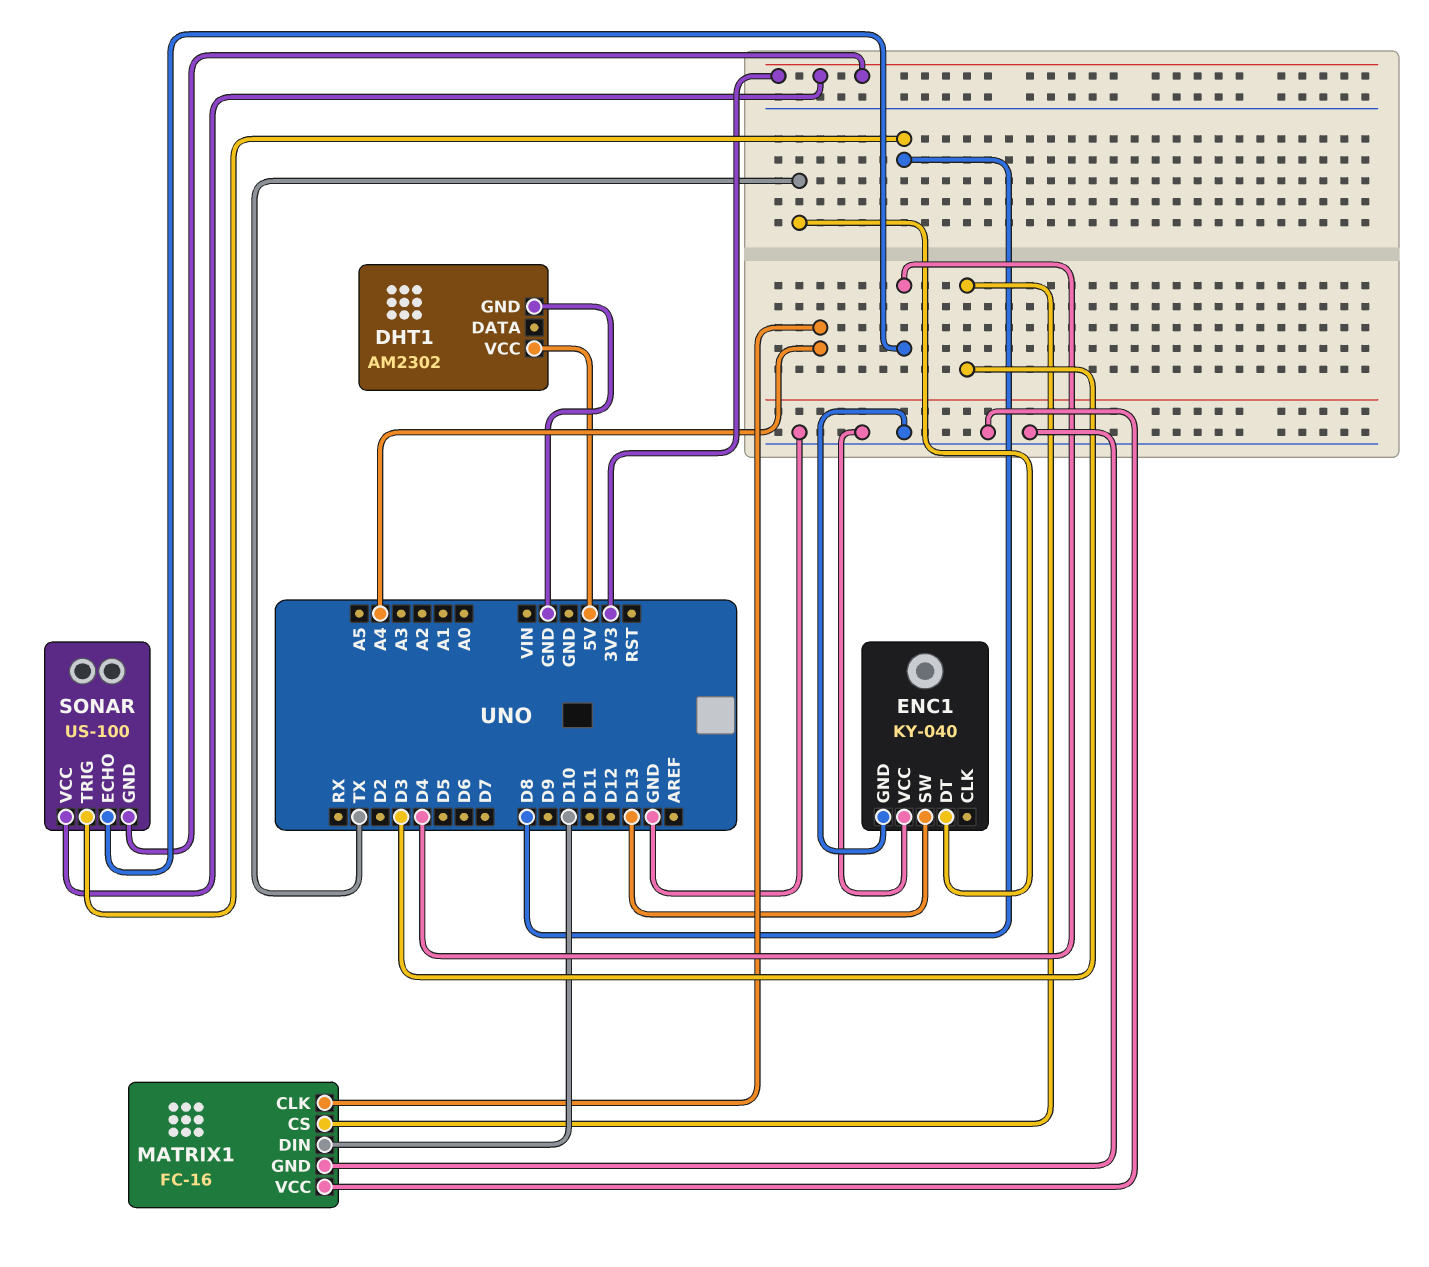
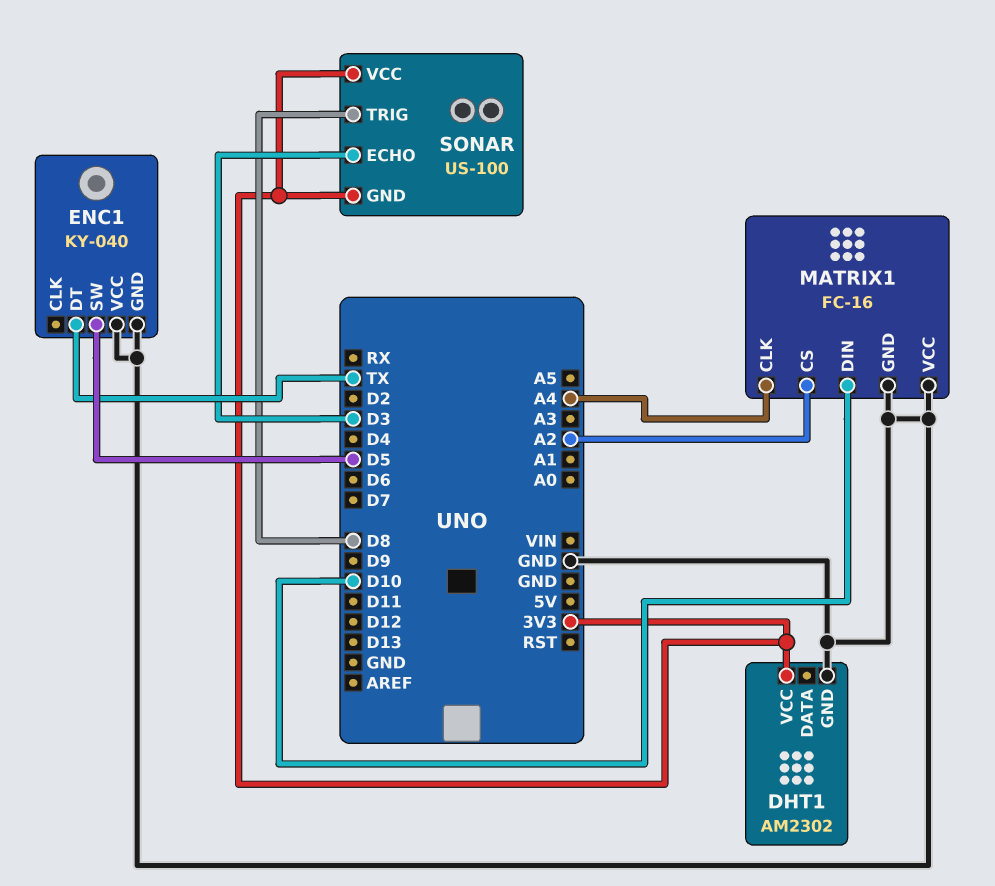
DHT1 pin VCC: 5V -> 3V3
ENC1 pin SW: D13 -> D5
MATRIX1 pin CS: D3 -> A2
SONAR pin ECHO: D4 -> D3

